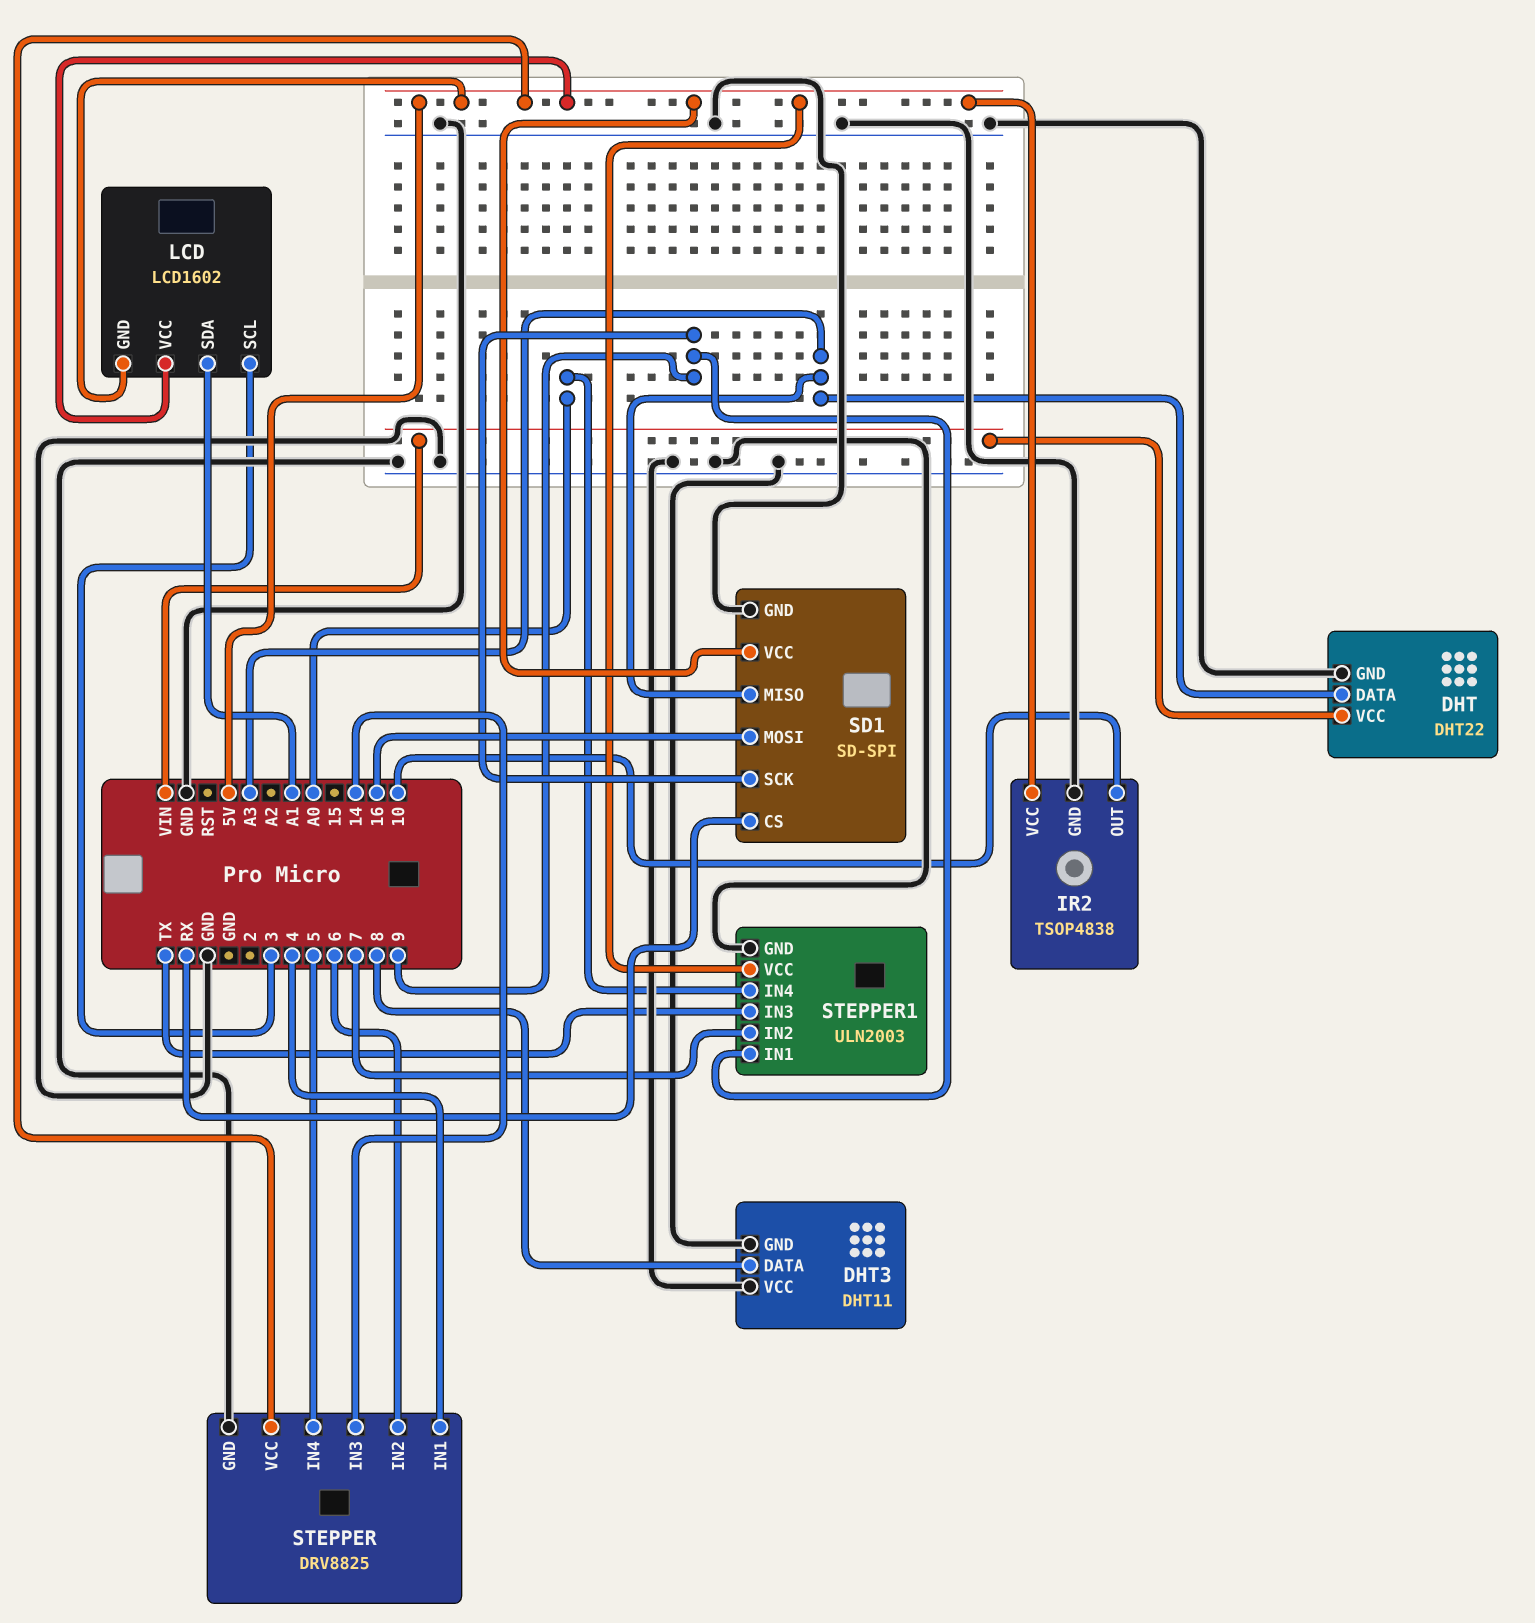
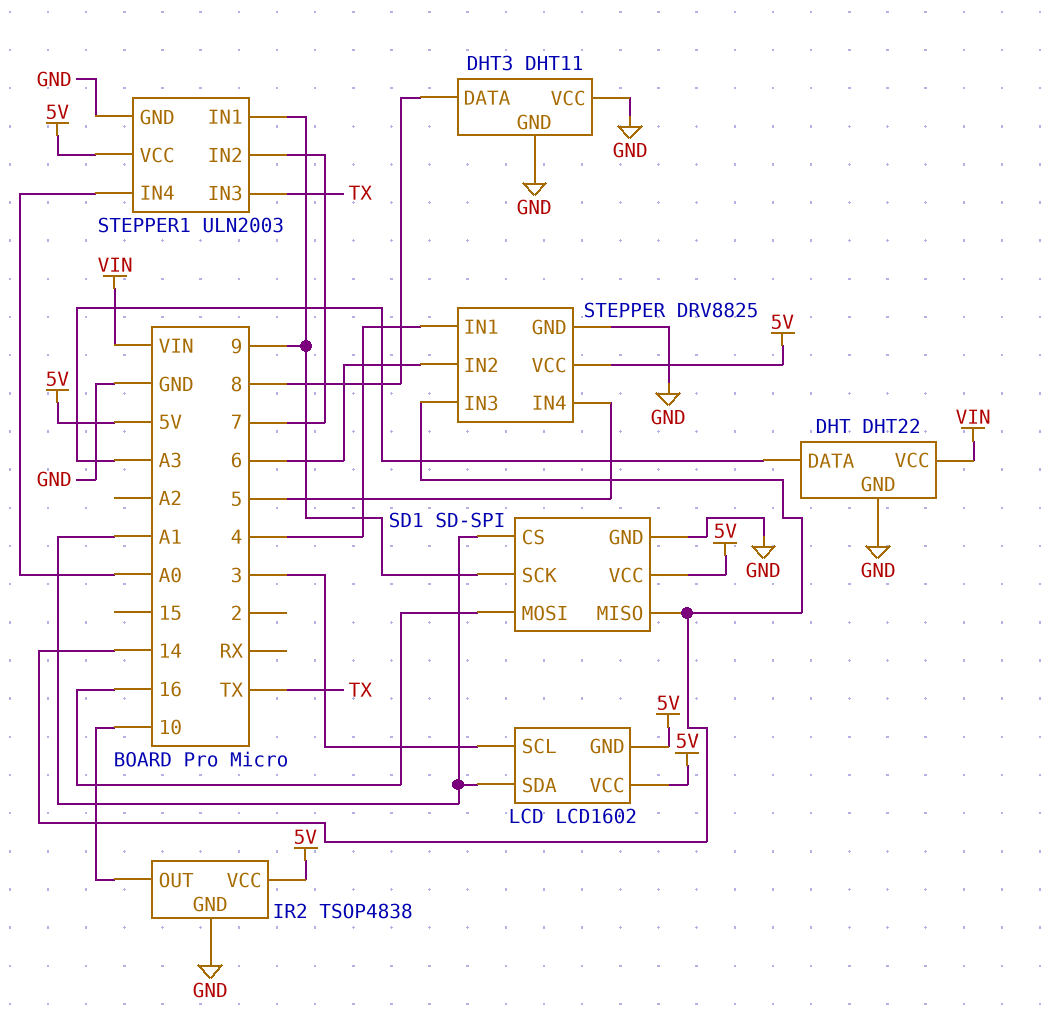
SD1 pin CS: RX -> A1
SD1 pin MISO: A3 -> 14

